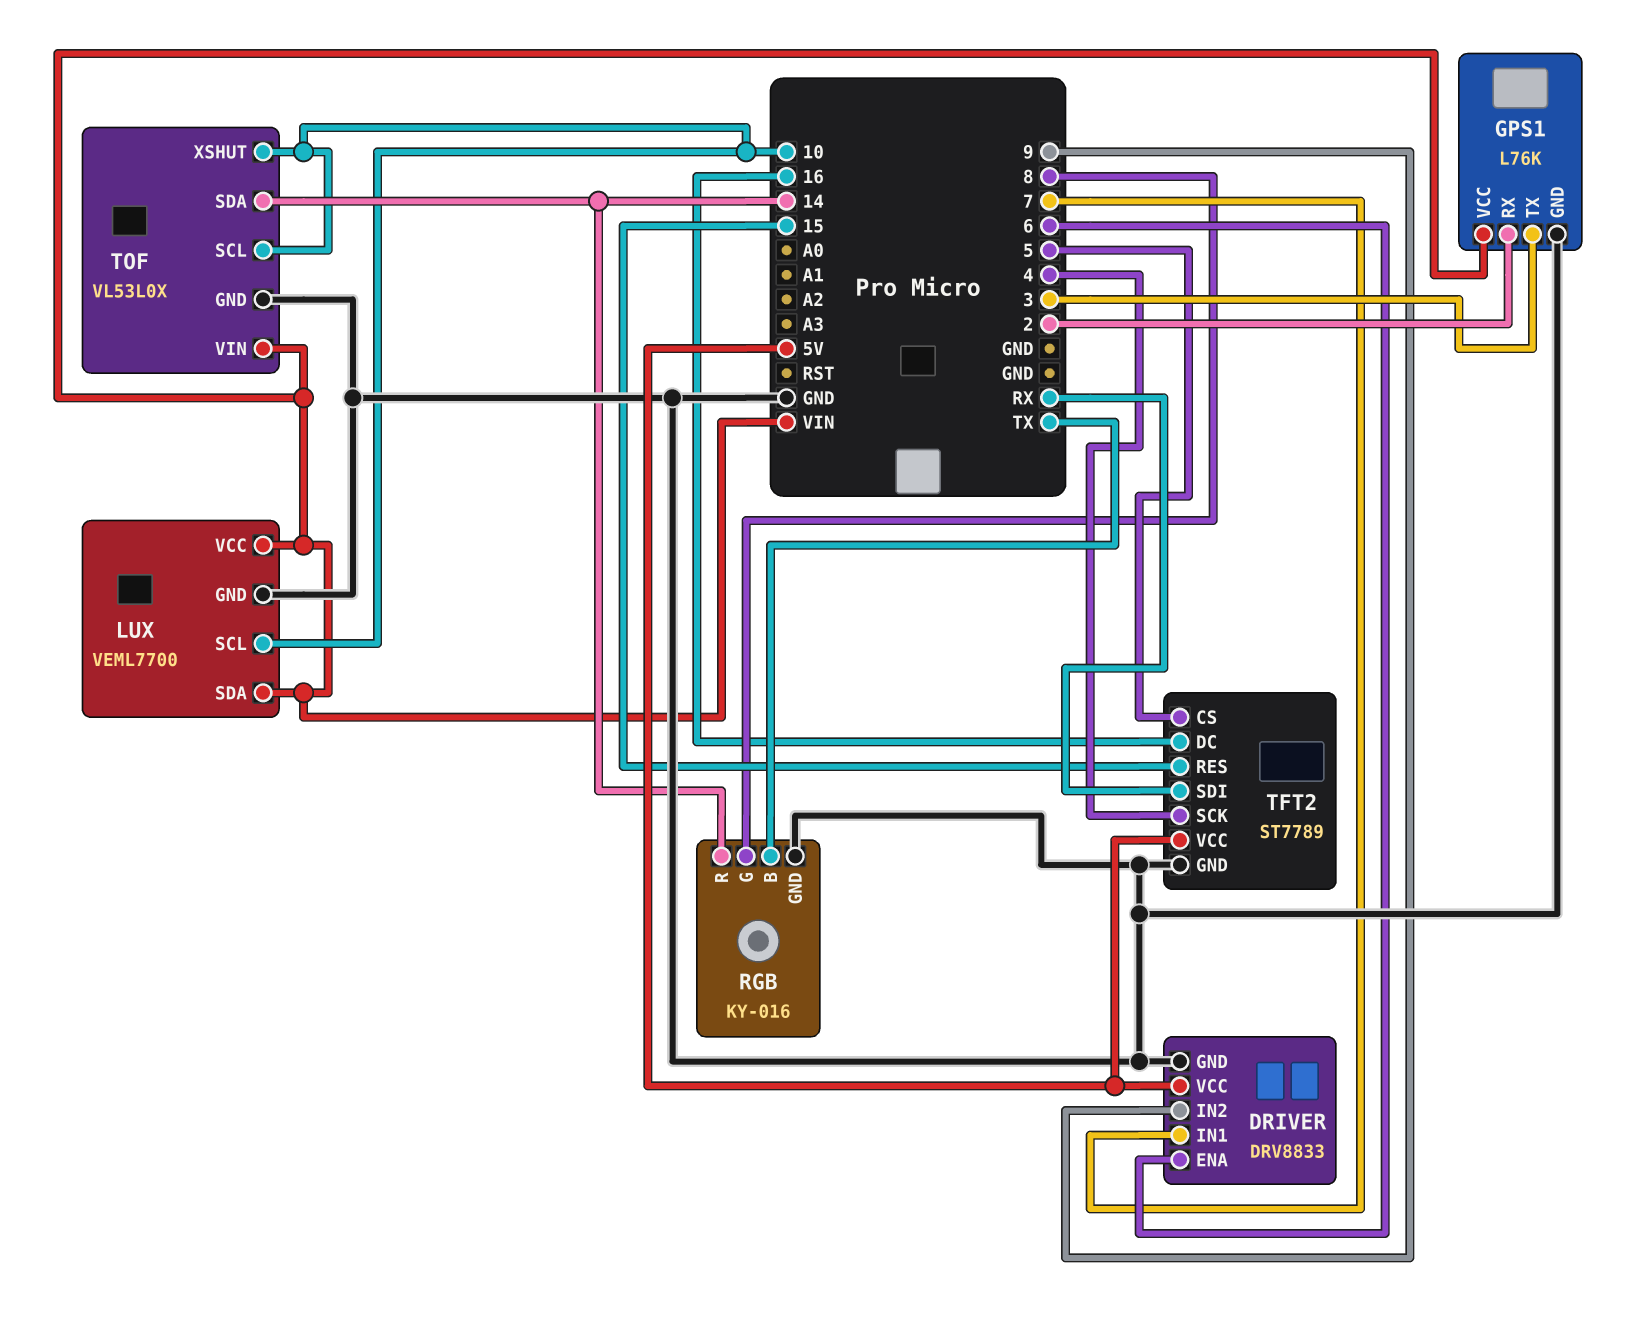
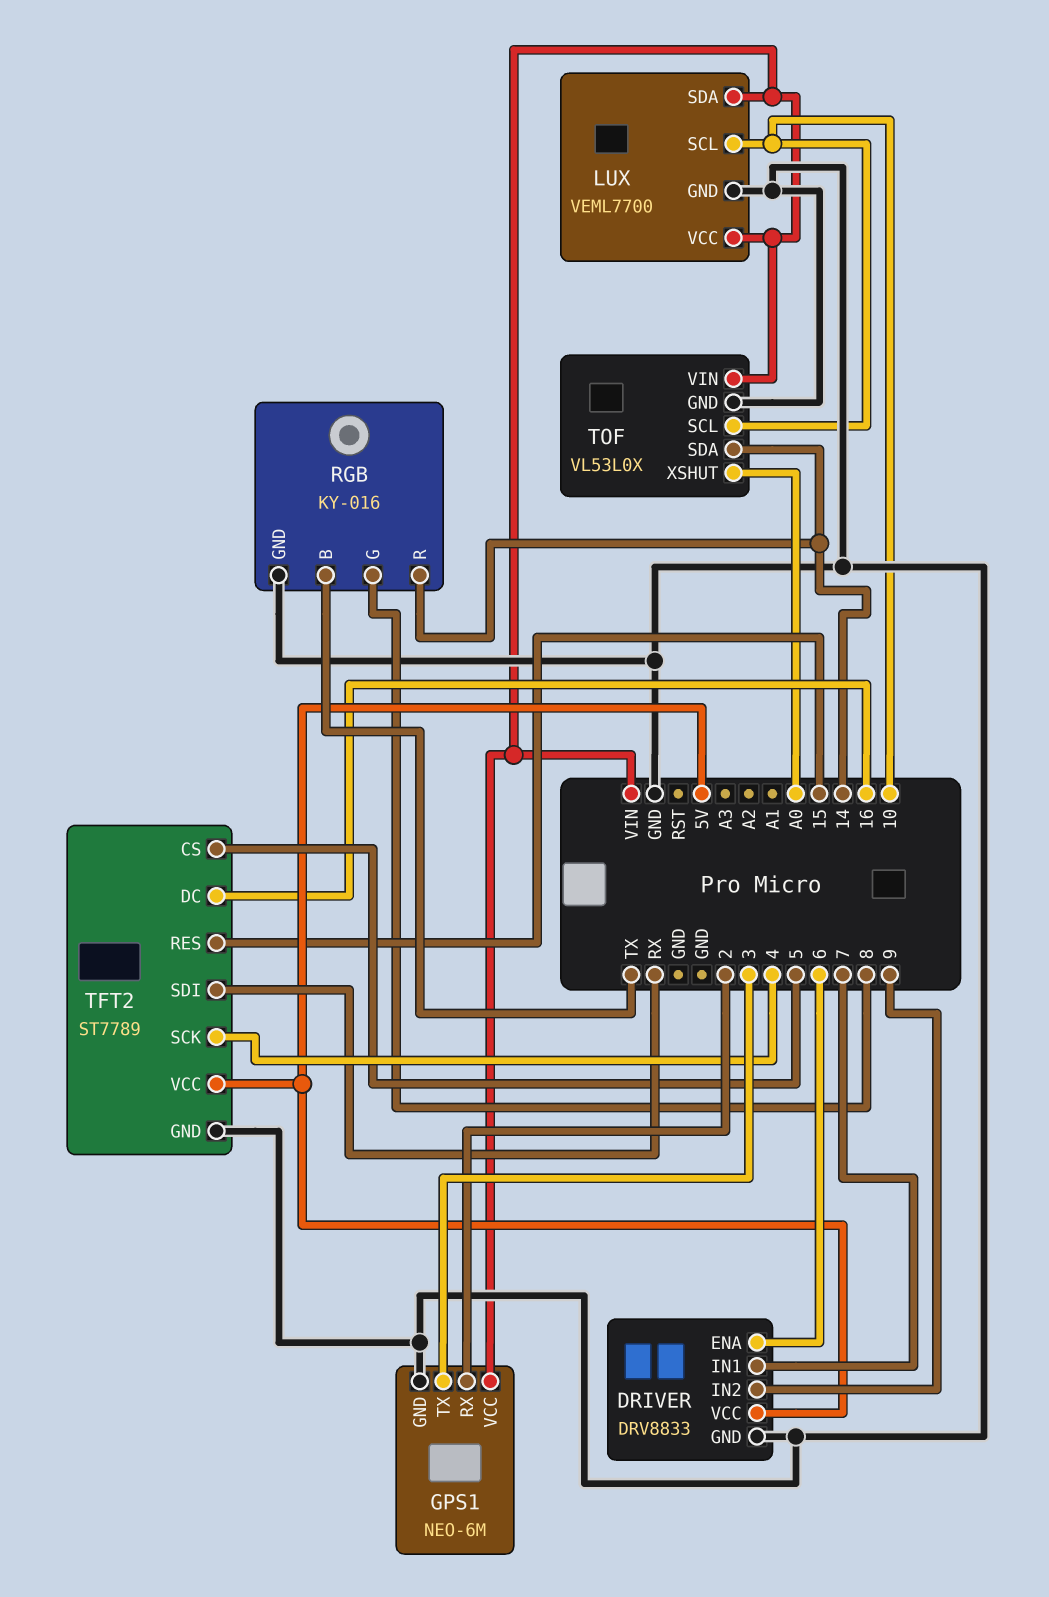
GPS1: L76K -> NEO-6M
TOF pin XSHUT: 10 -> A0

